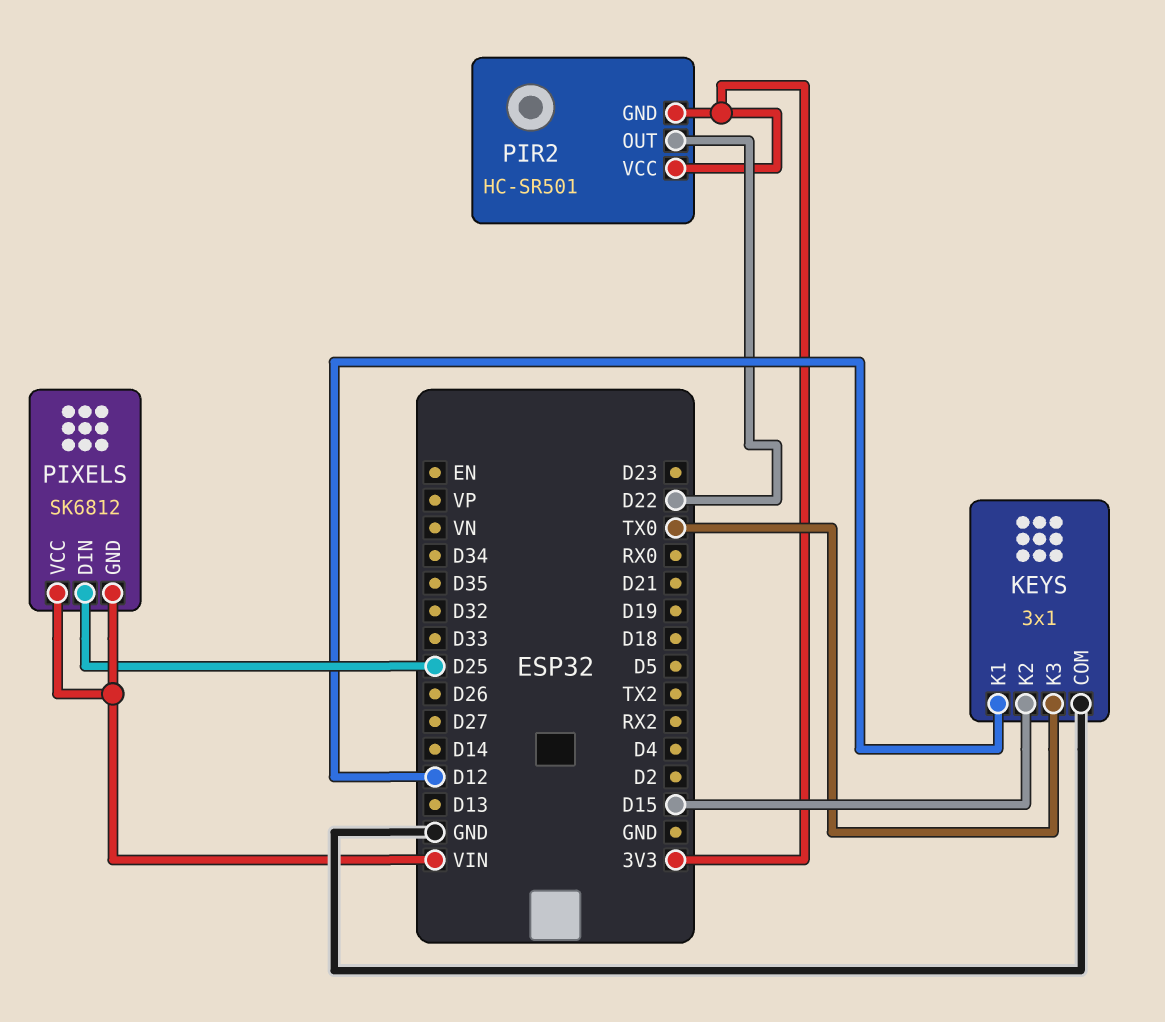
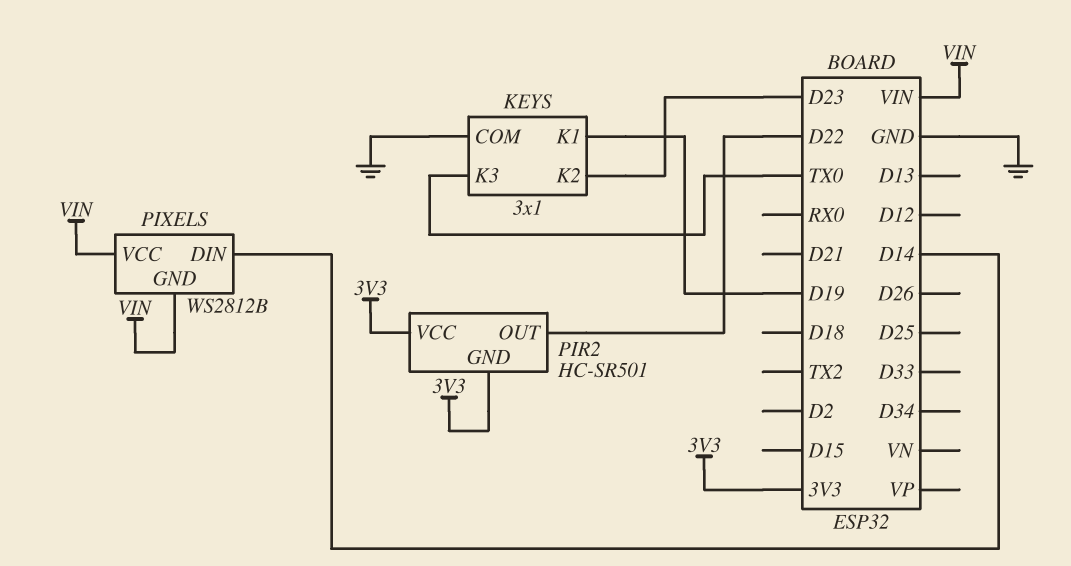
KEYS pin K1: D12 -> D19
KEYS pin K2: D15 -> D23
PIXELS: SK6812 -> WS2812B
PIXELS pin DIN: D25 -> D14

